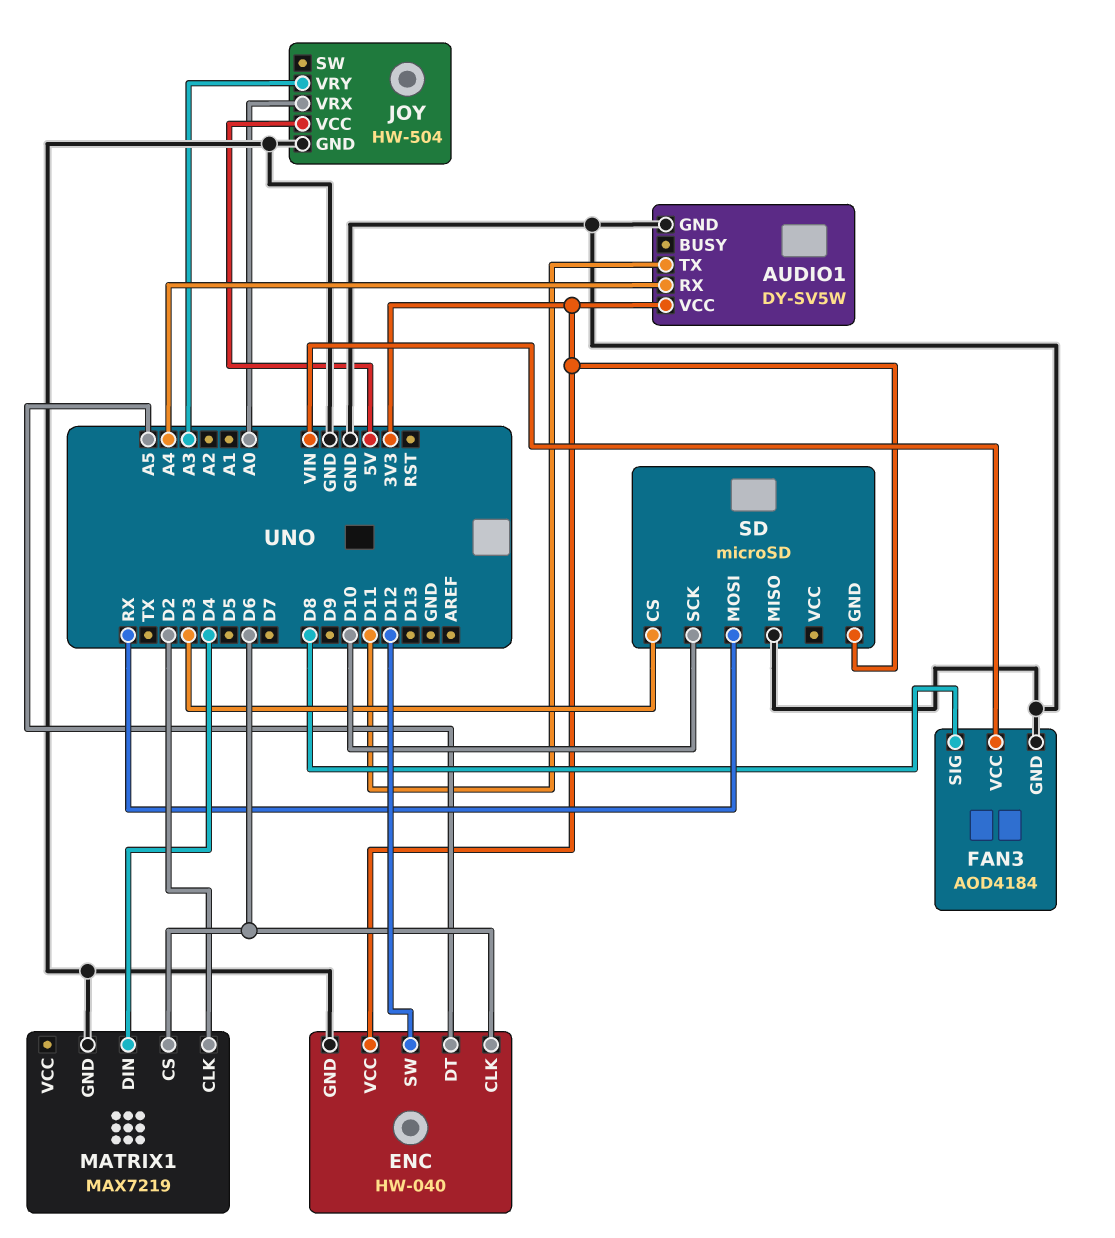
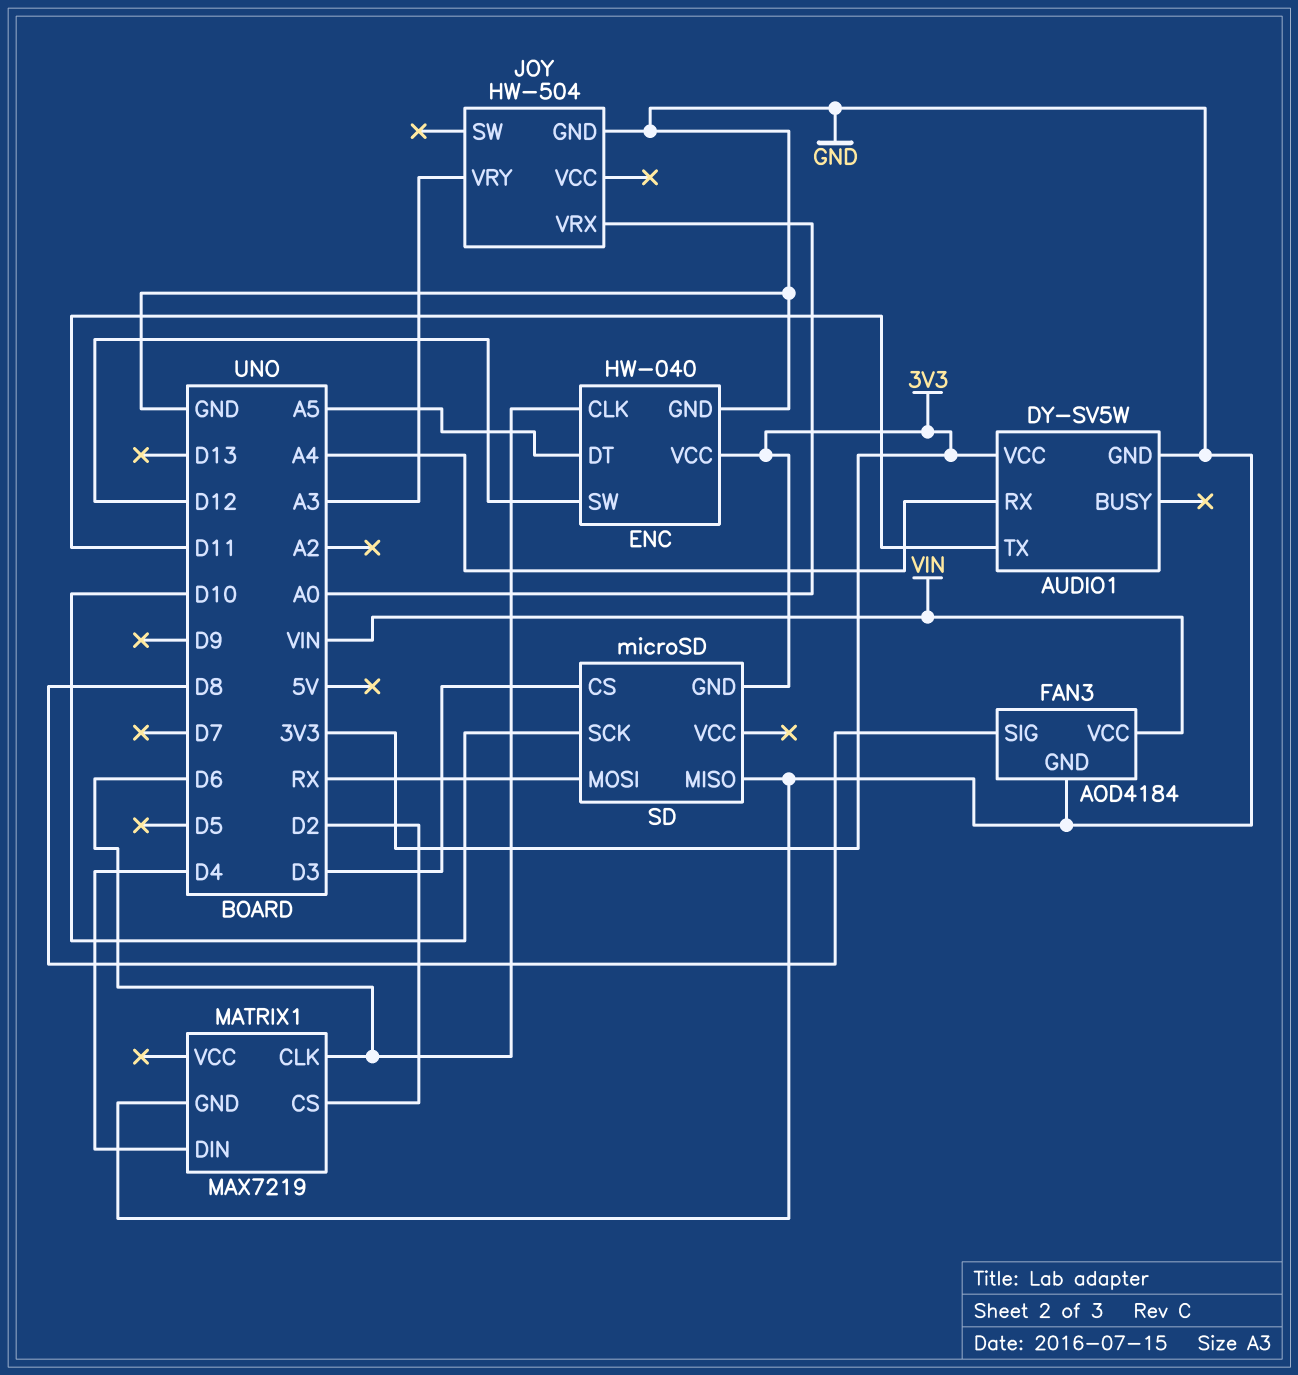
JOY pin VCC: 5V -> none
MATRIX1 pin CLK: D2 -> D6
MATRIX1 pin CS: D6 -> D2

